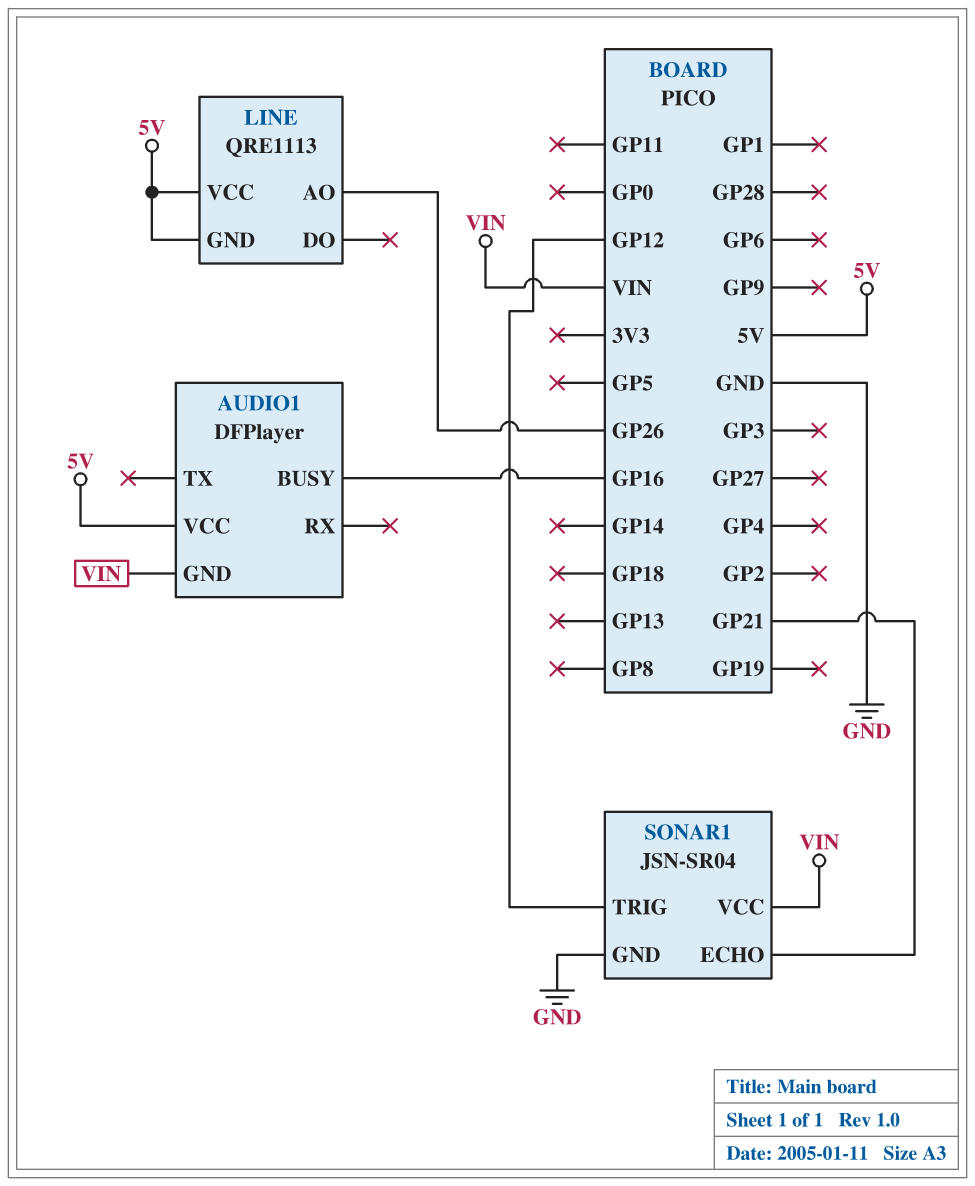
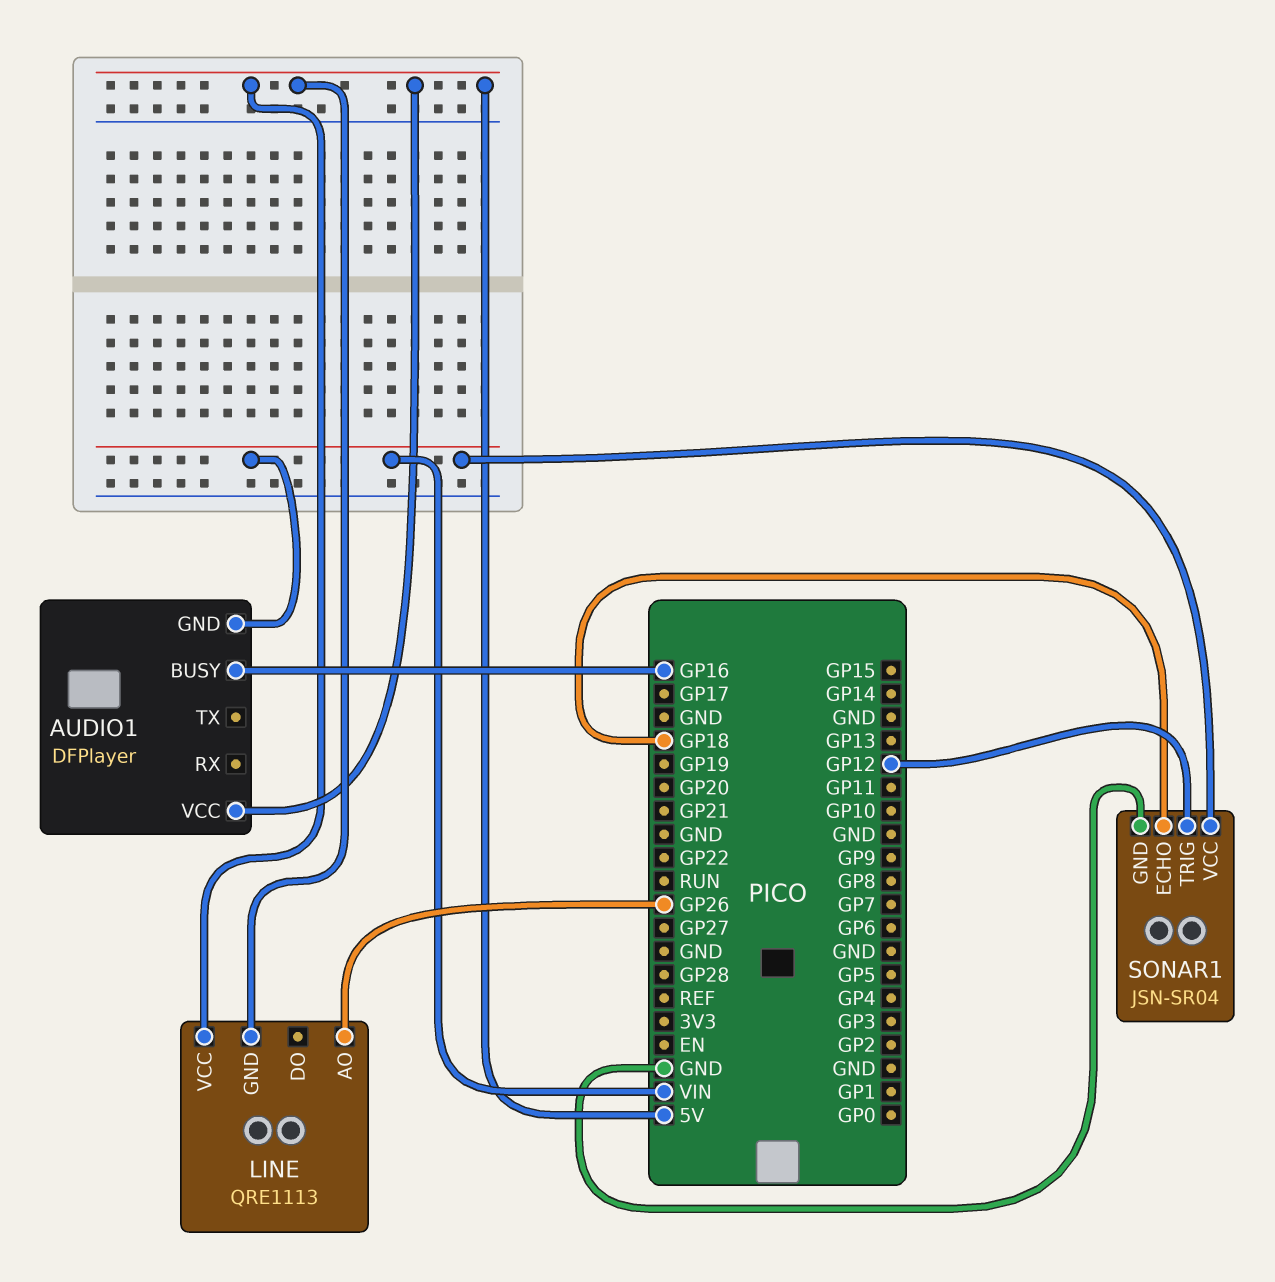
SONAR1 pin ECHO: GP21 -> GP18

